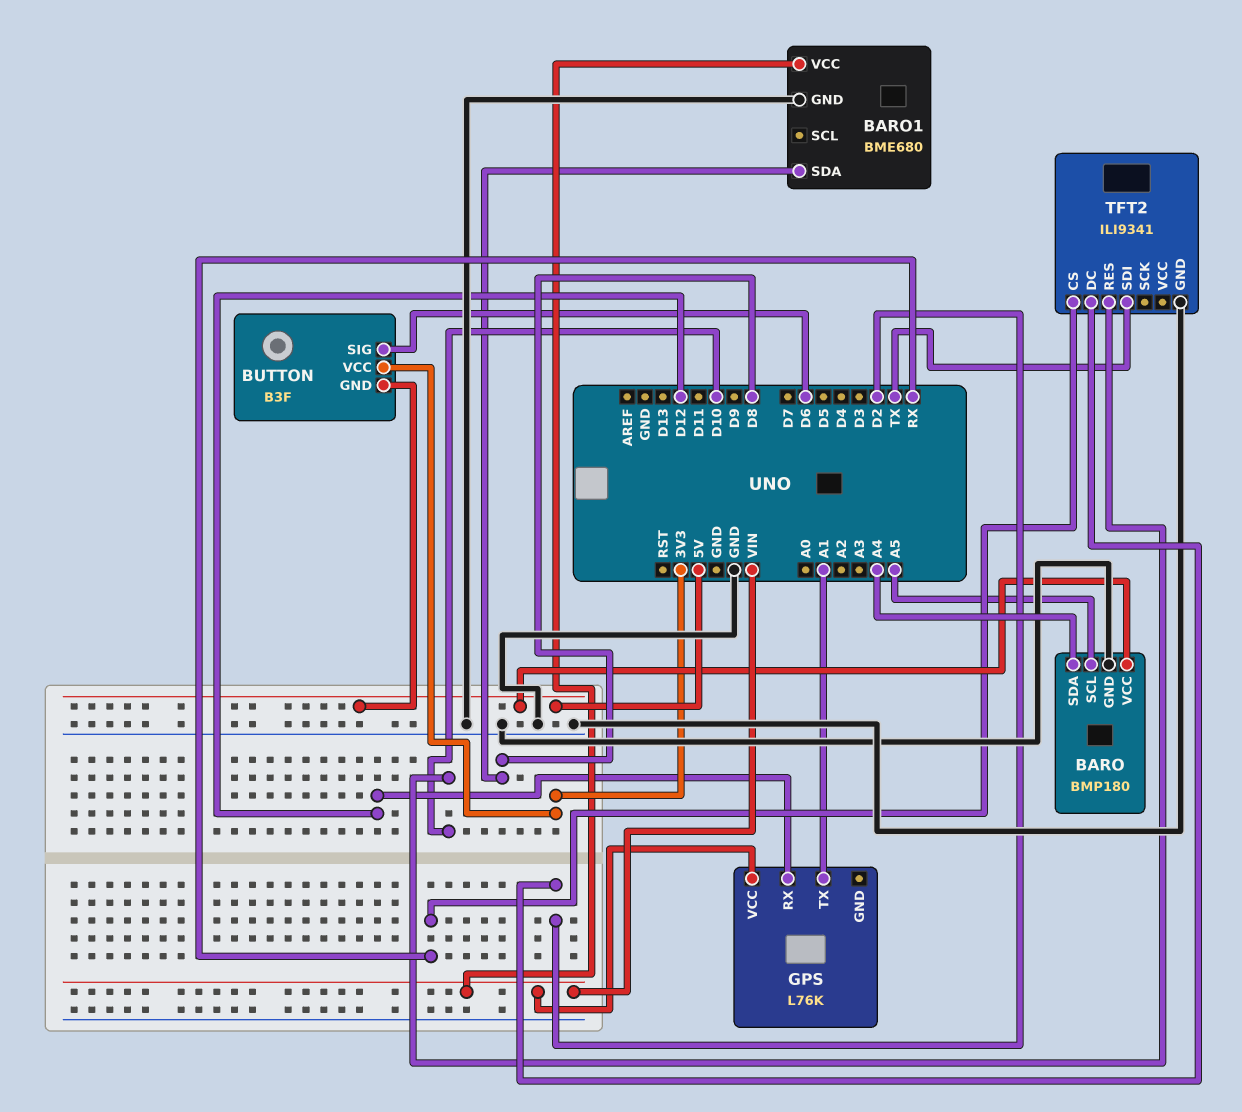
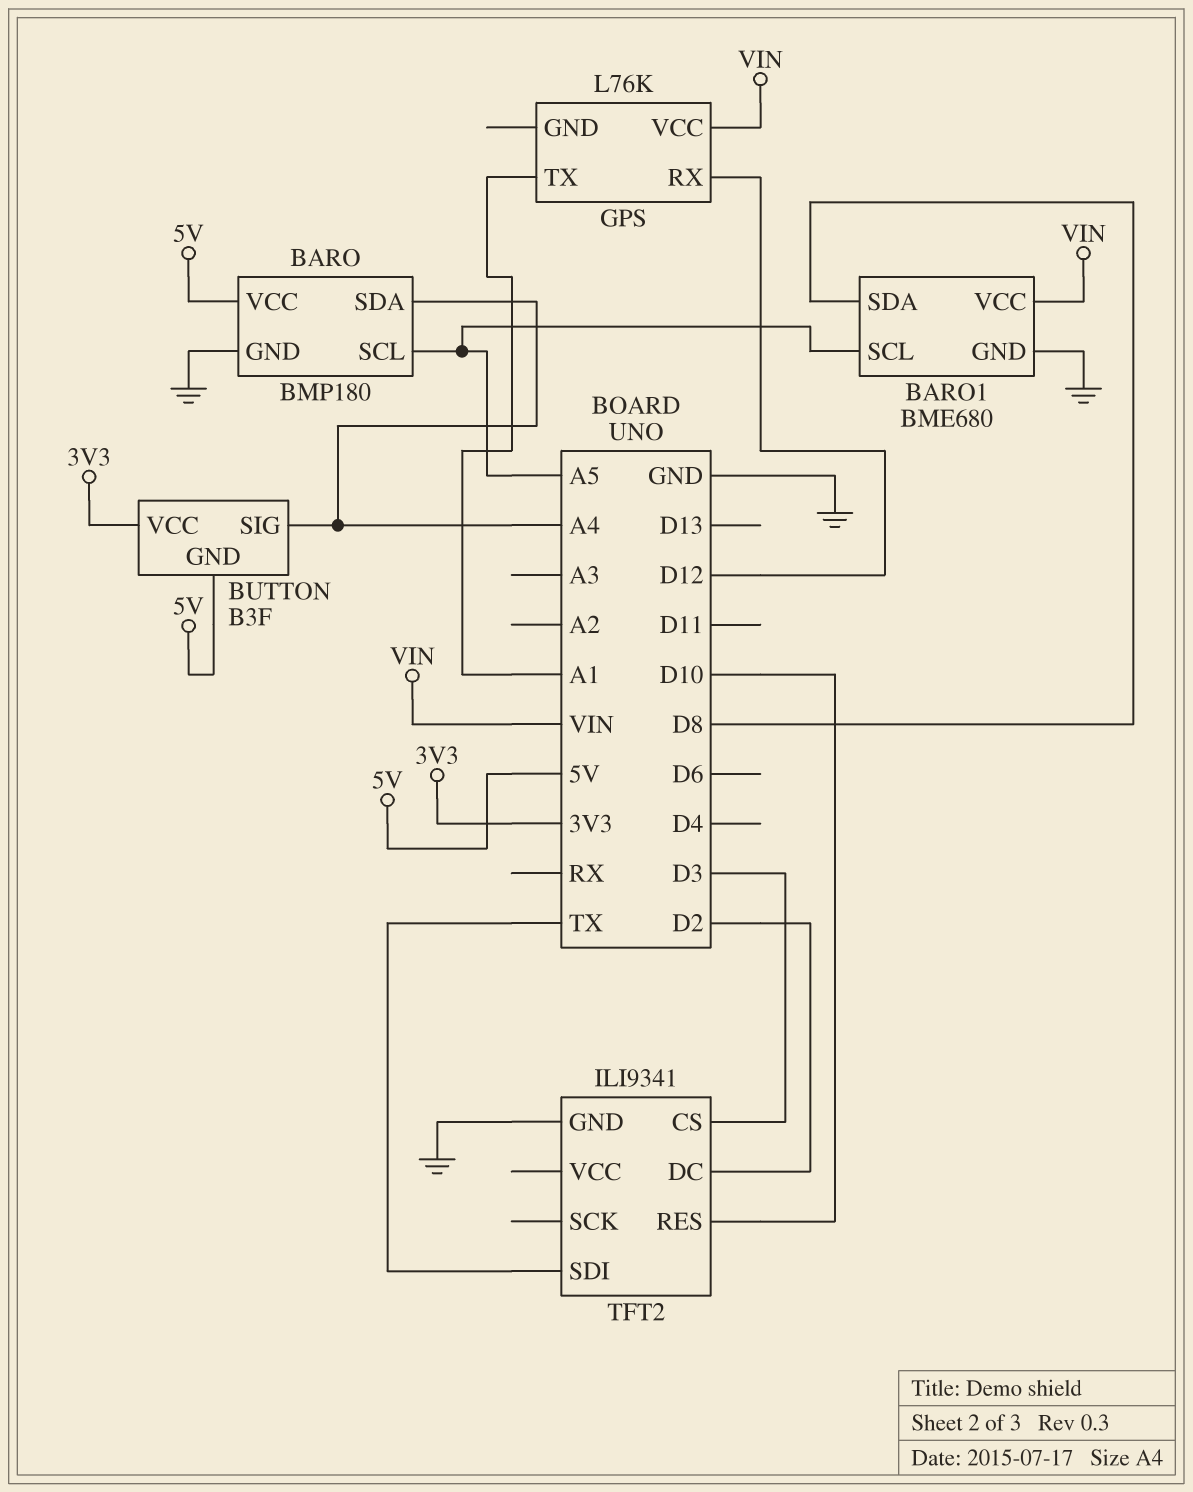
BARO1 pin SCL: none -> A5
BUTTON pin SIG: D6 -> A4
TFT2 pin CS: RX -> D3

